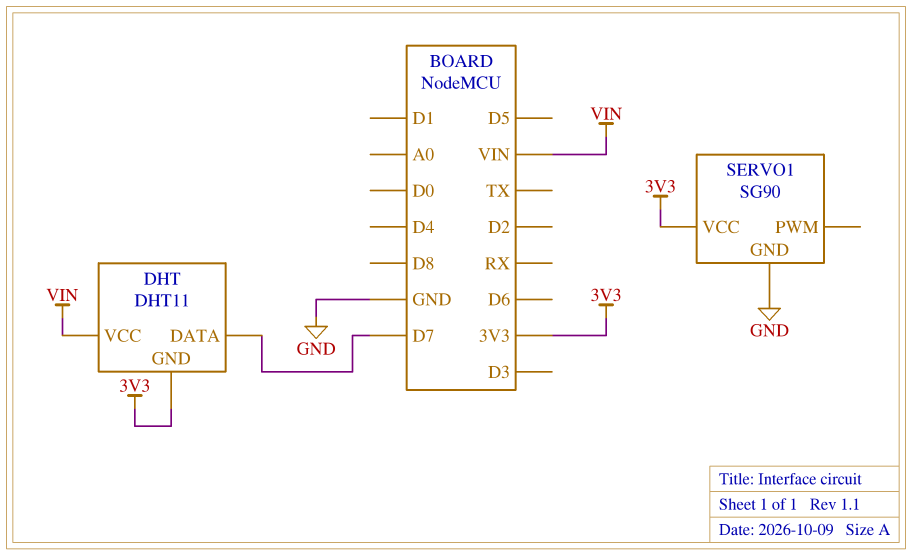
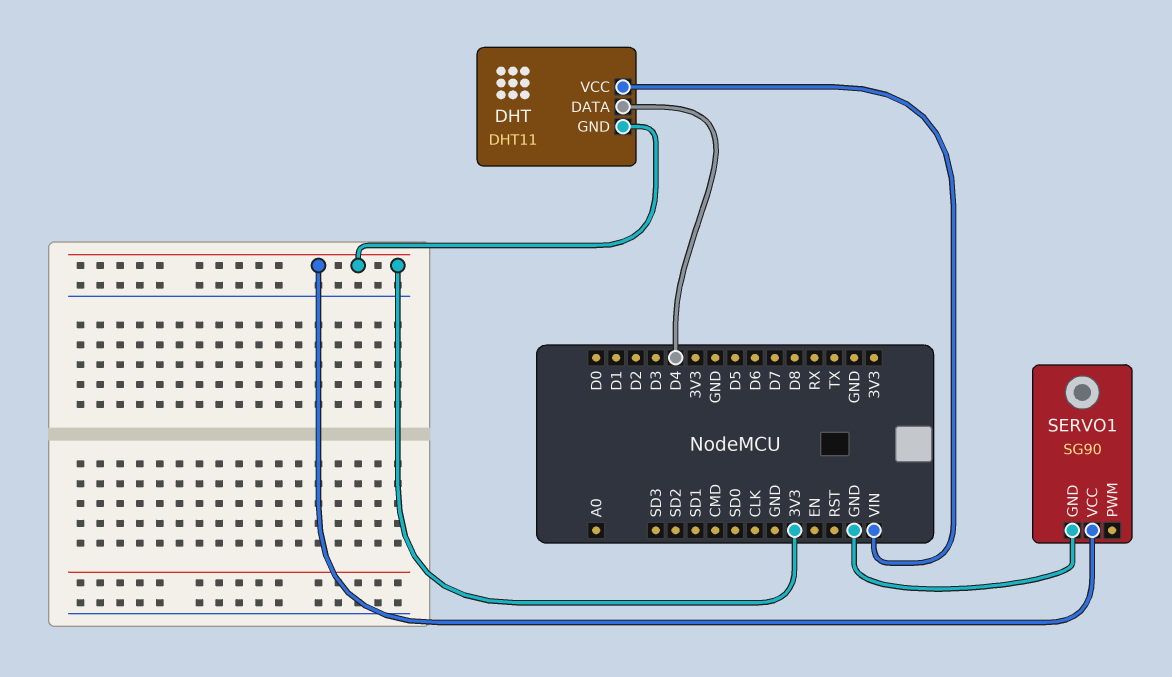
DHT pin DATA: D7 -> D4

